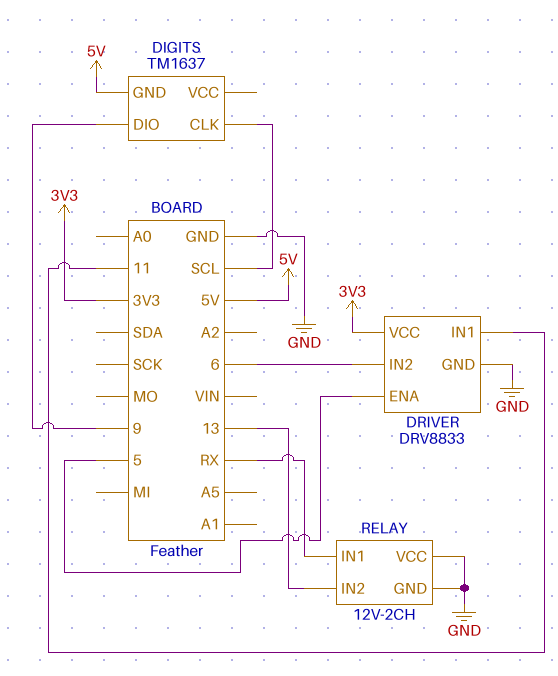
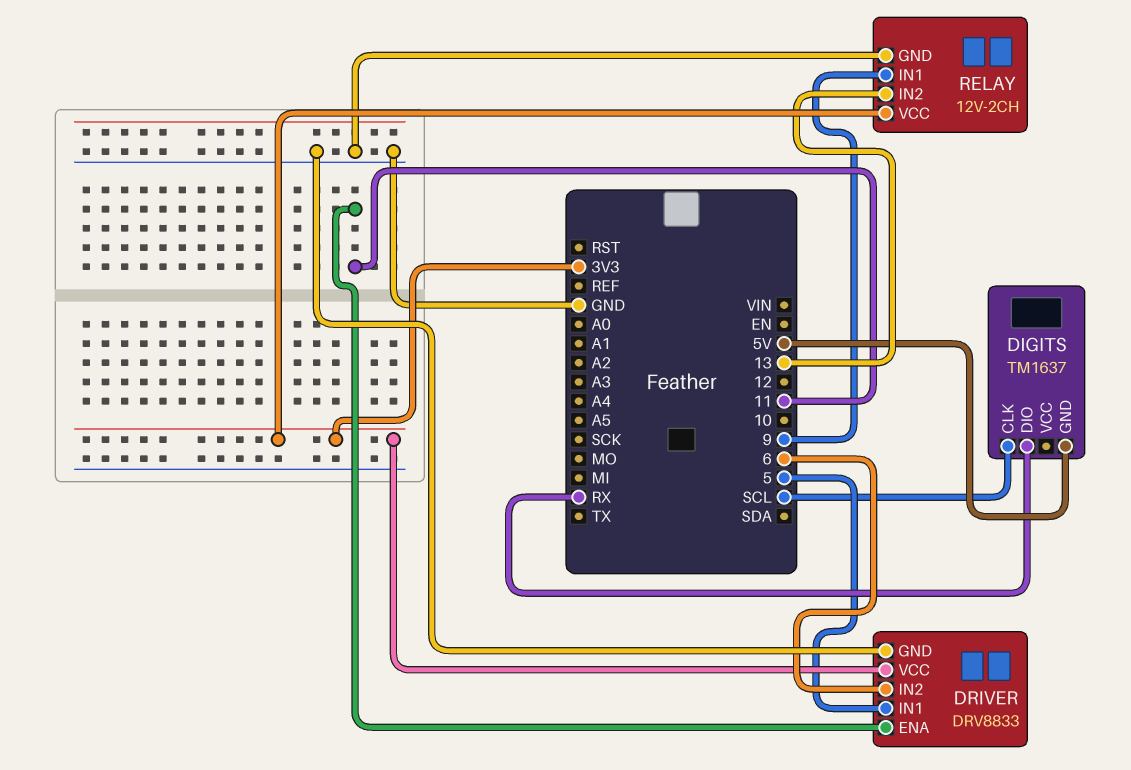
DIGITS pin DIO: 9 -> RX
DRIVER pin ENA: 5 -> 11
DRIVER pin IN1: 11 -> 5
RELAY pin IN1: RX -> 9
RELAY pin VCC: GND -> 3V3

